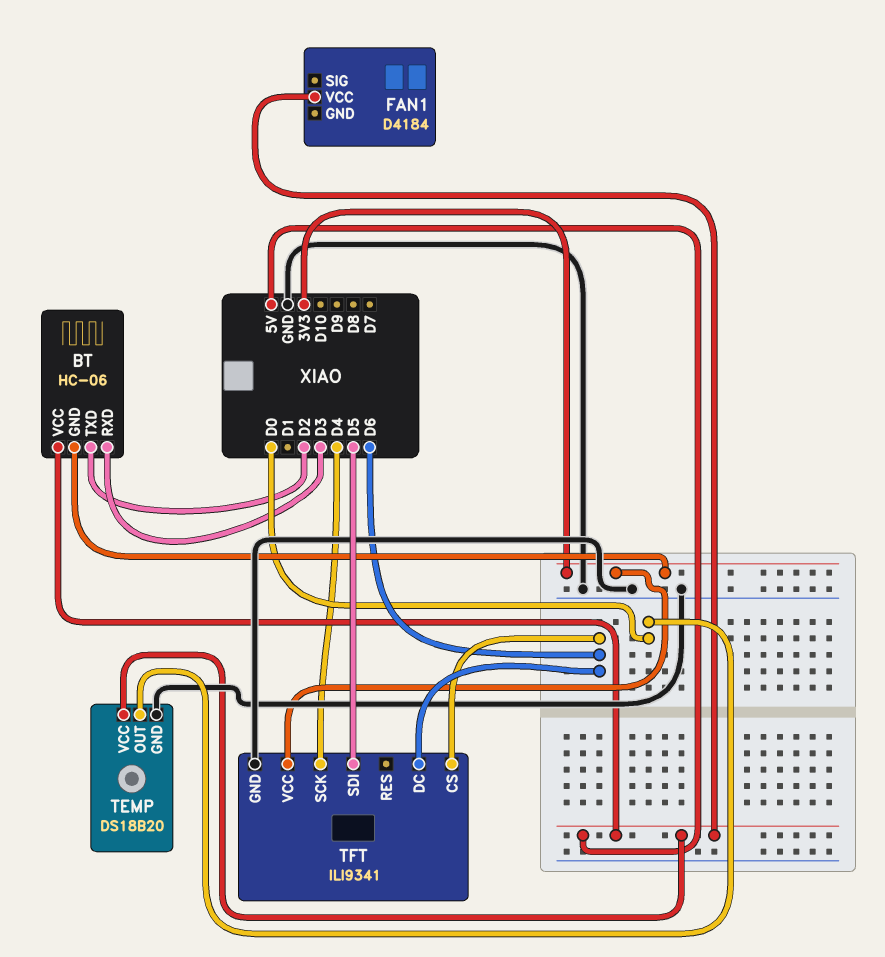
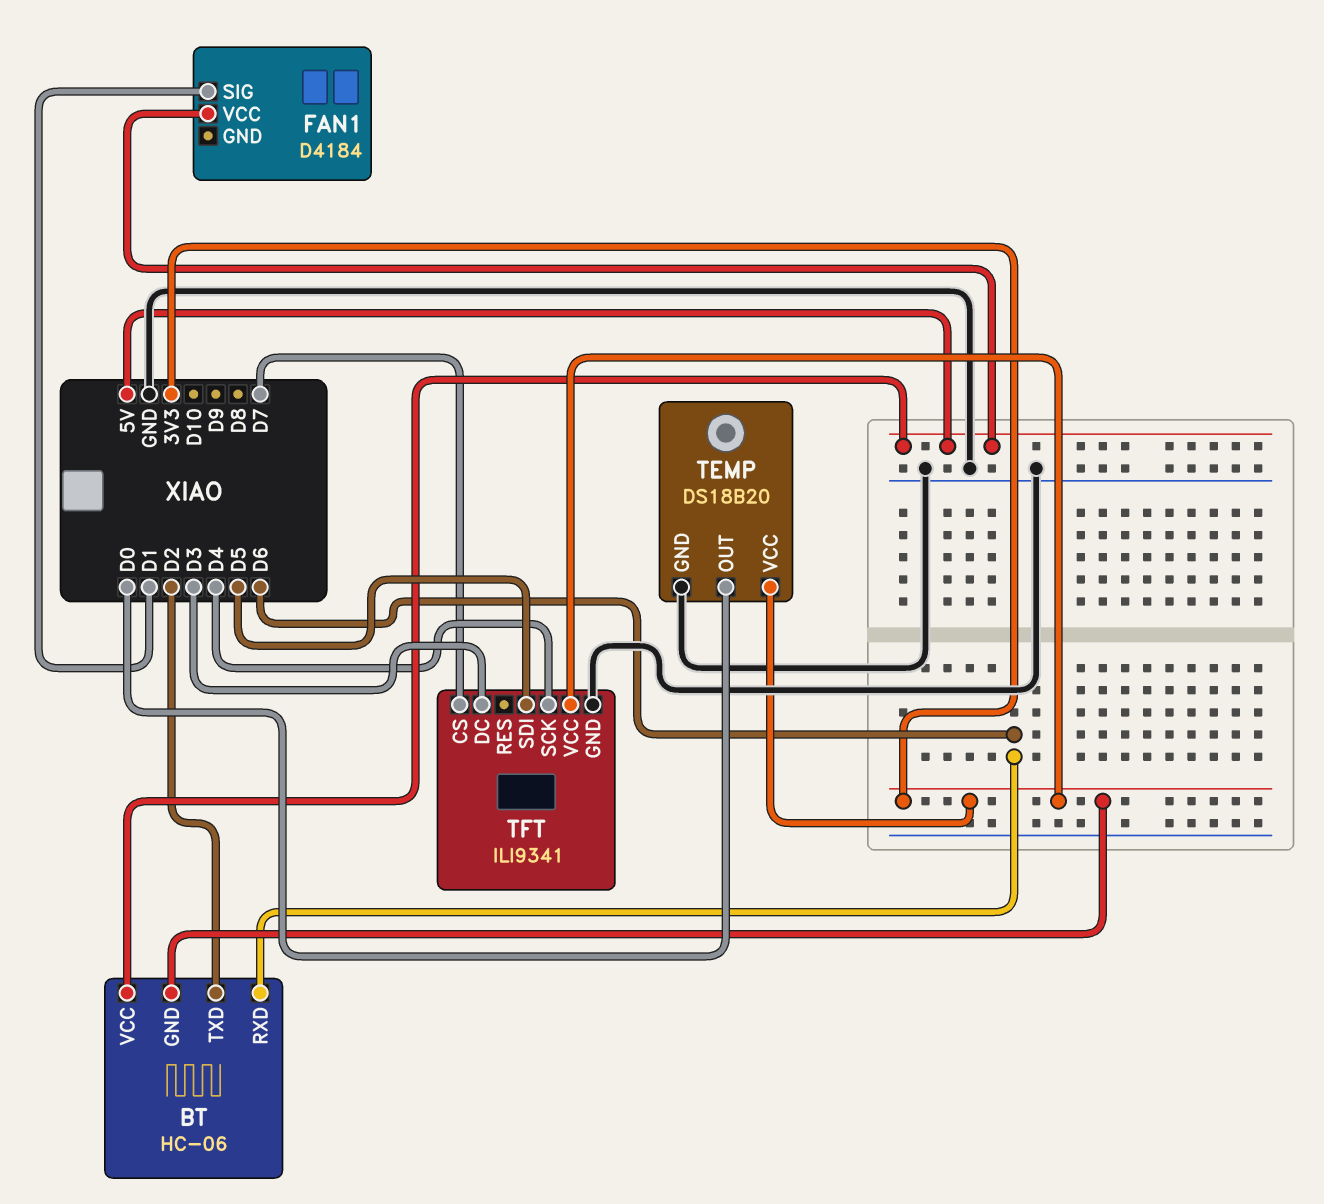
BT pin RXD: D3 -> D6
FAN1 pin SIG: none -> D1
TEMP pin VCC: 5V -> 3V3
TFT pin CS: D6 -> D7
TFT pin DC: D6 -> D3

